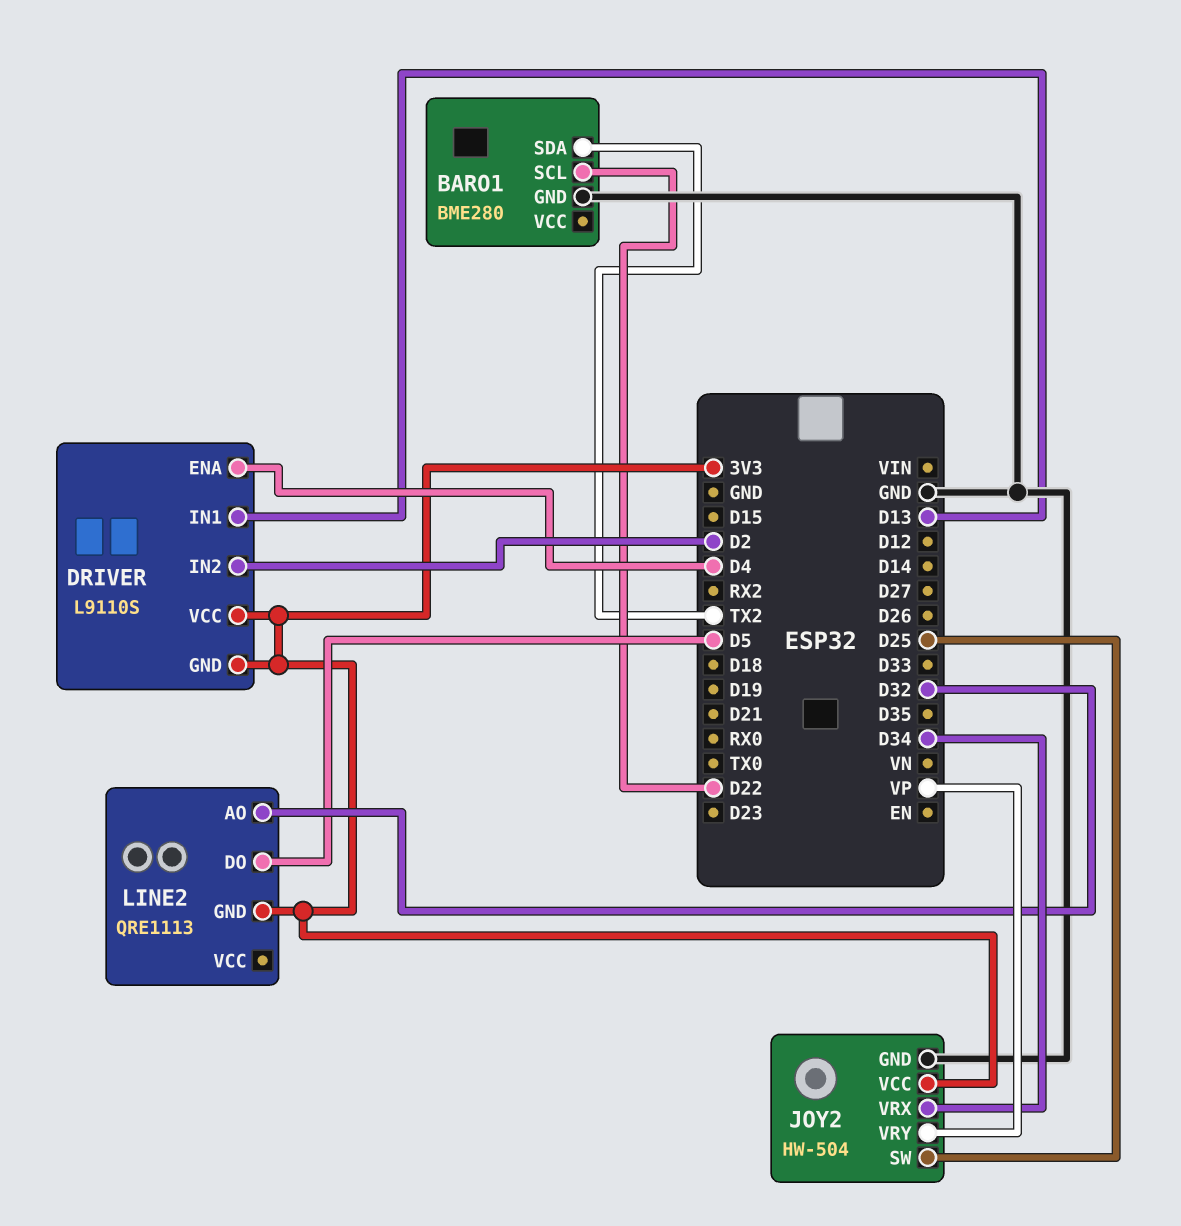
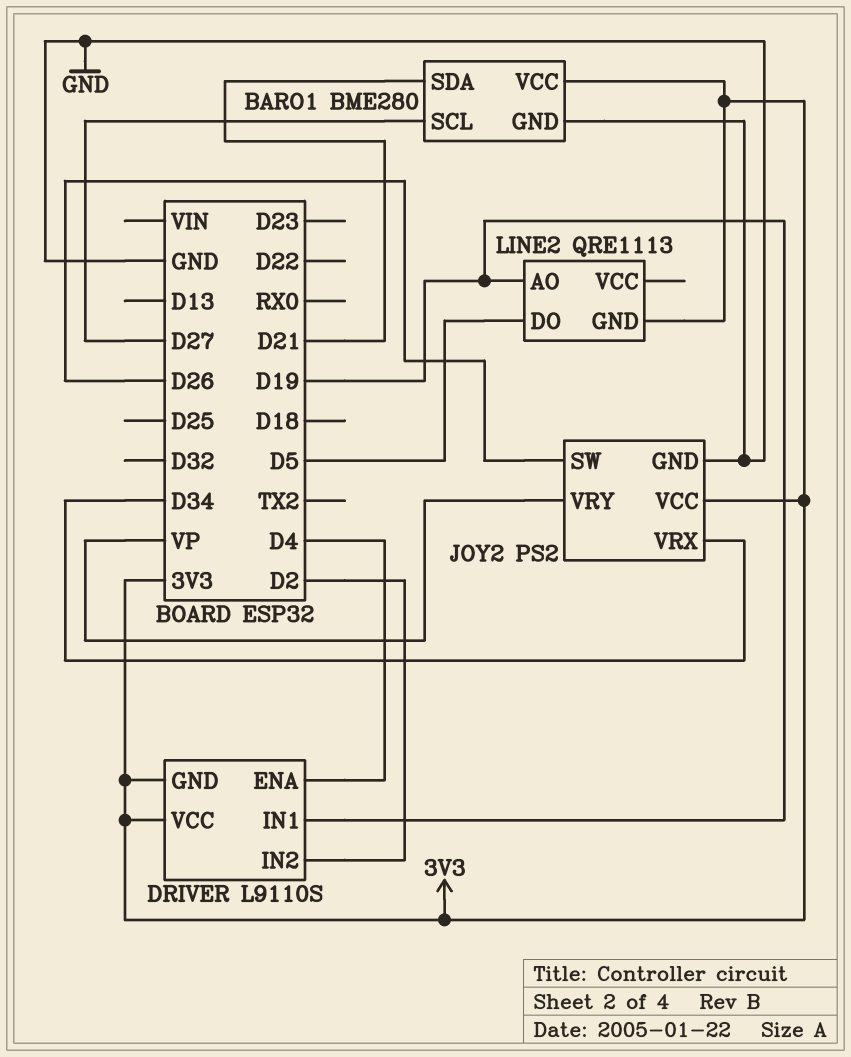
BARO1 pin SCL: D22 -> D27
BARO1 pin SDA: TX2 -> D21
BARO1 pin VCC: none -> 3V3
DRIVER pin IN1: D13 -> D19
JOY2: HW-504 -> PS2
JOY2 pin SW: D25 -> D26
LINE2 pin AO: D32 -> D19

